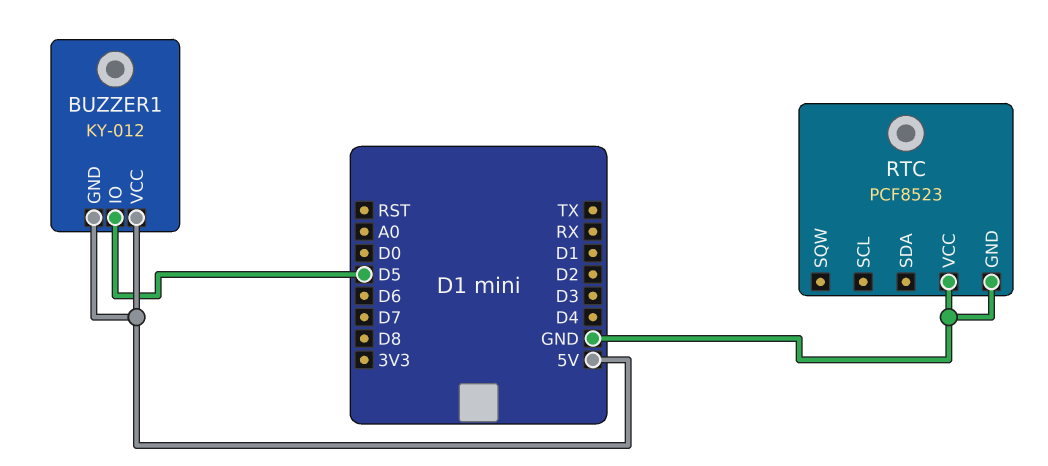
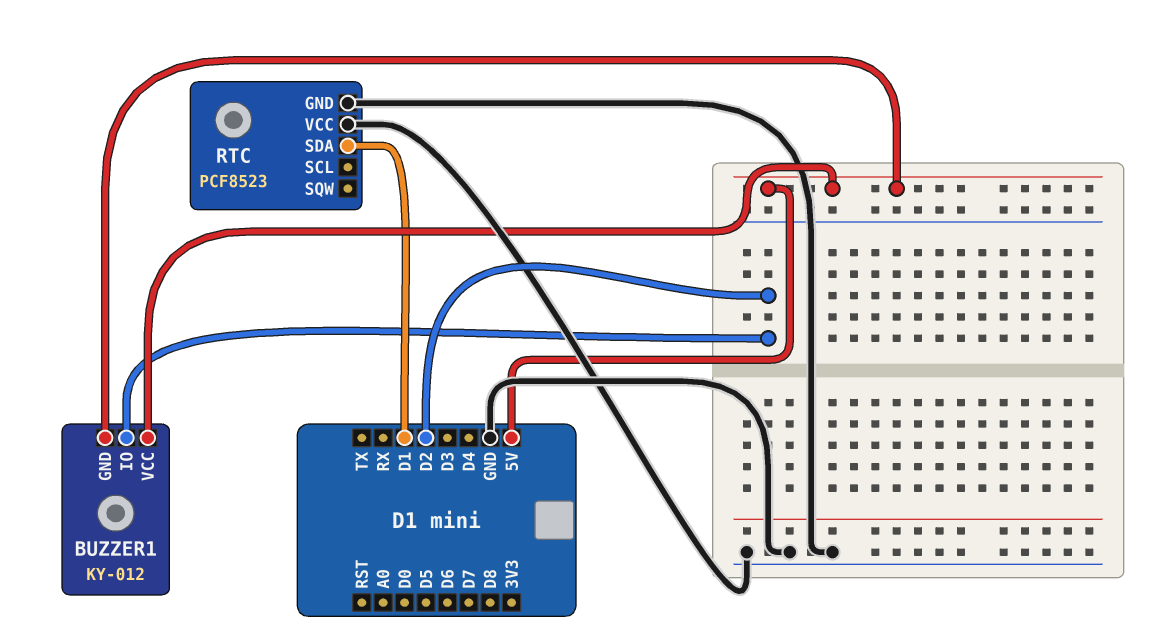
BUZZER1 pin IO: D5 -> D2
RTC pin SDA: none -> D1

